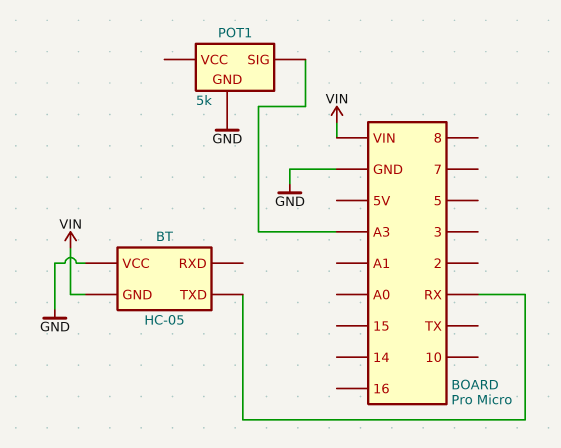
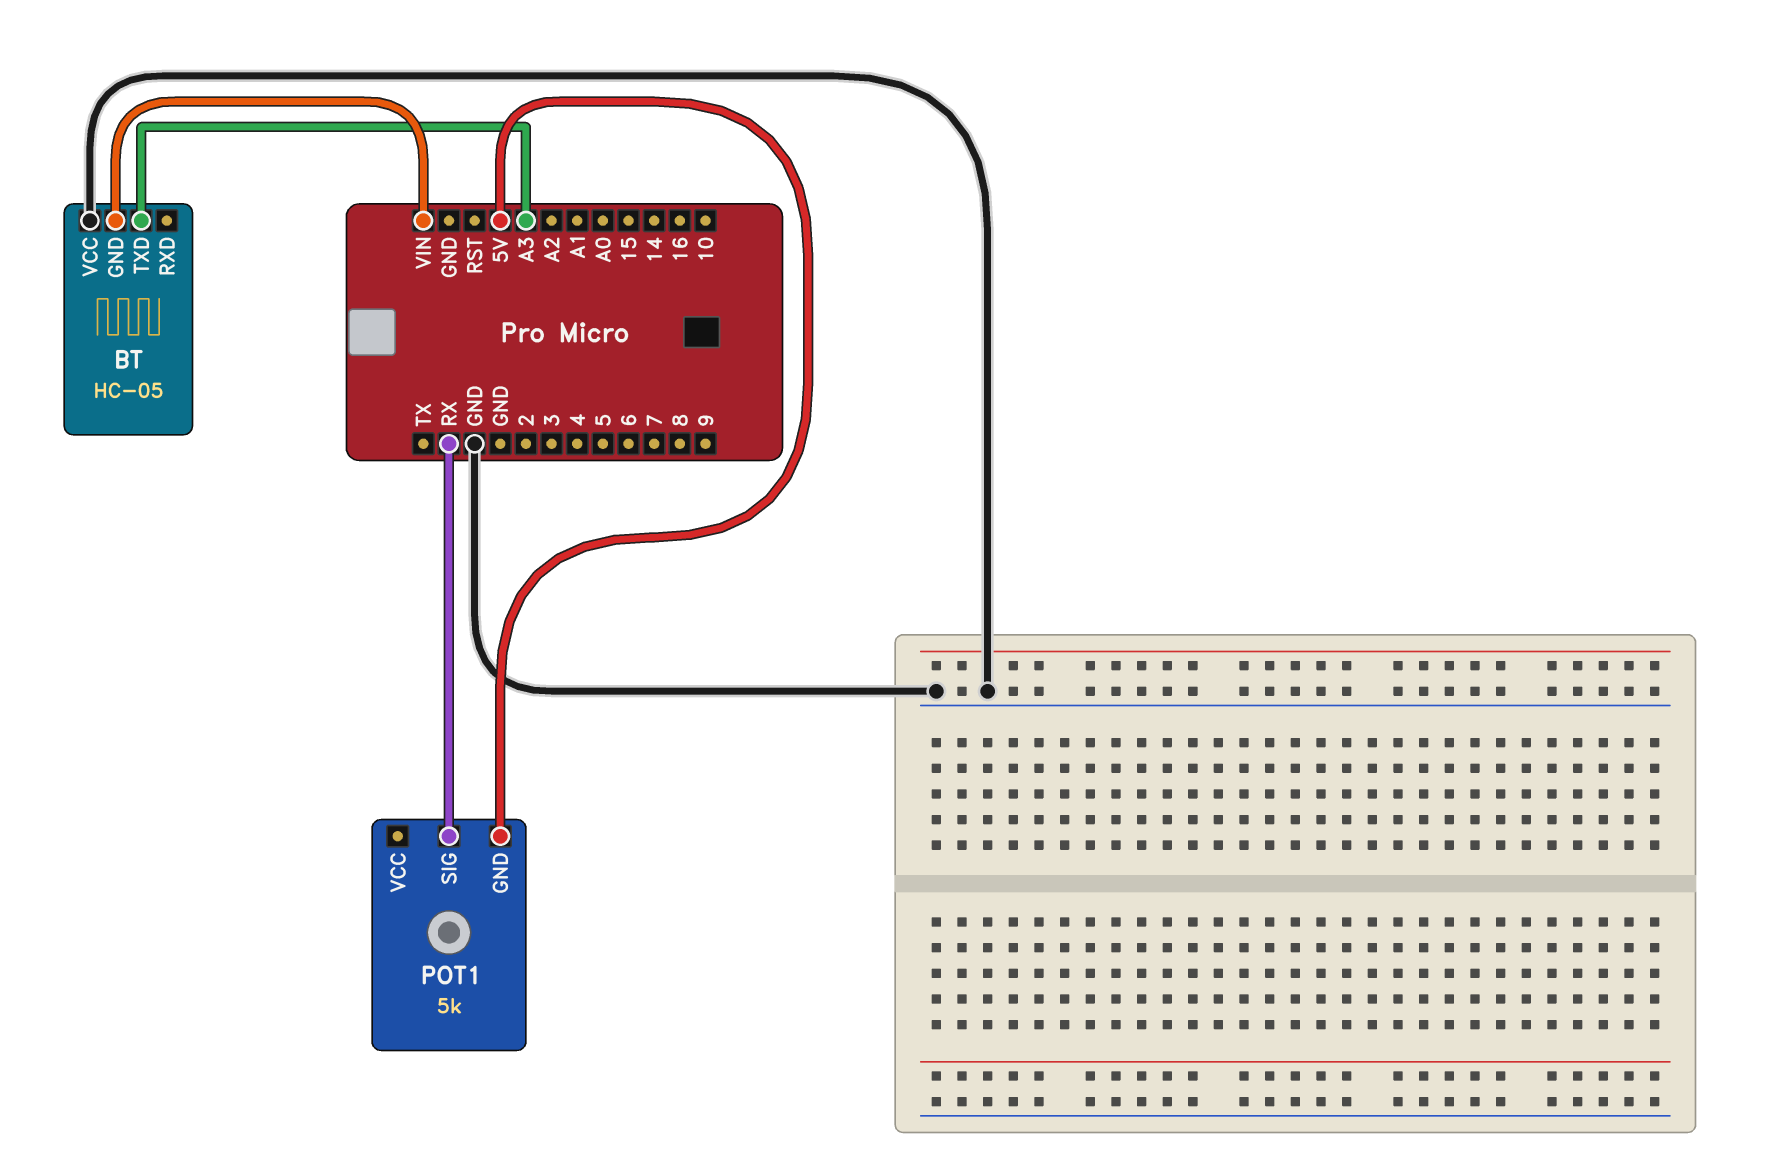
BT pin TXD: RX -> A3
POT1 pin GND: GND -> 5V
POT1 pin SIG: A3 -> RX

